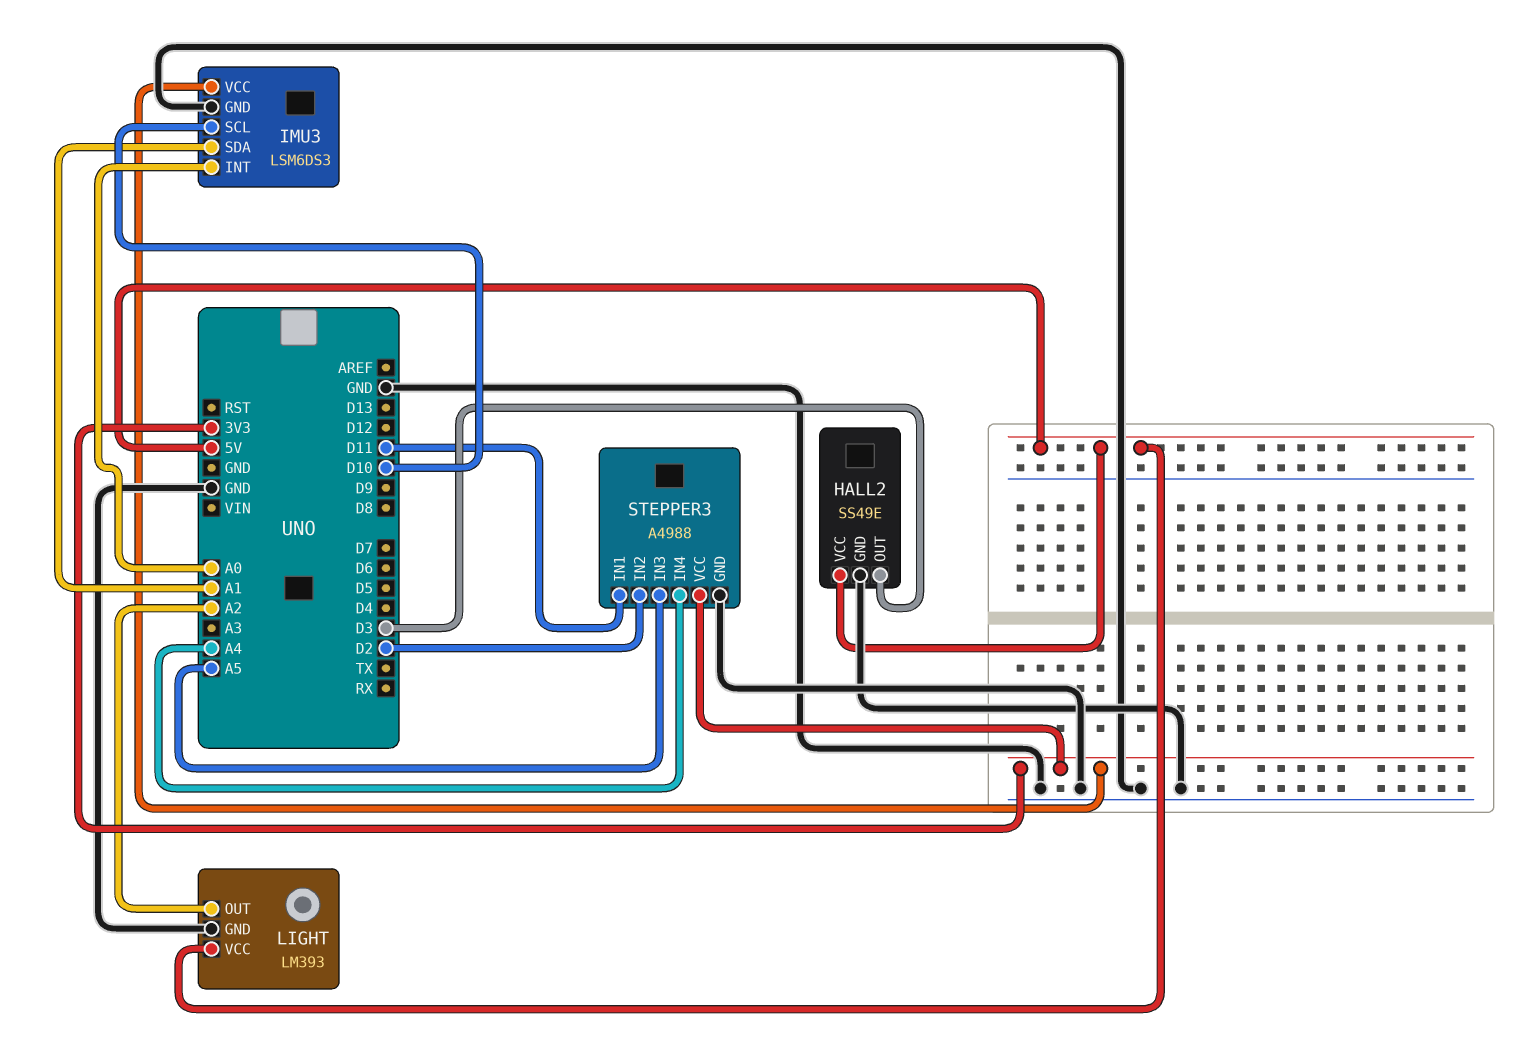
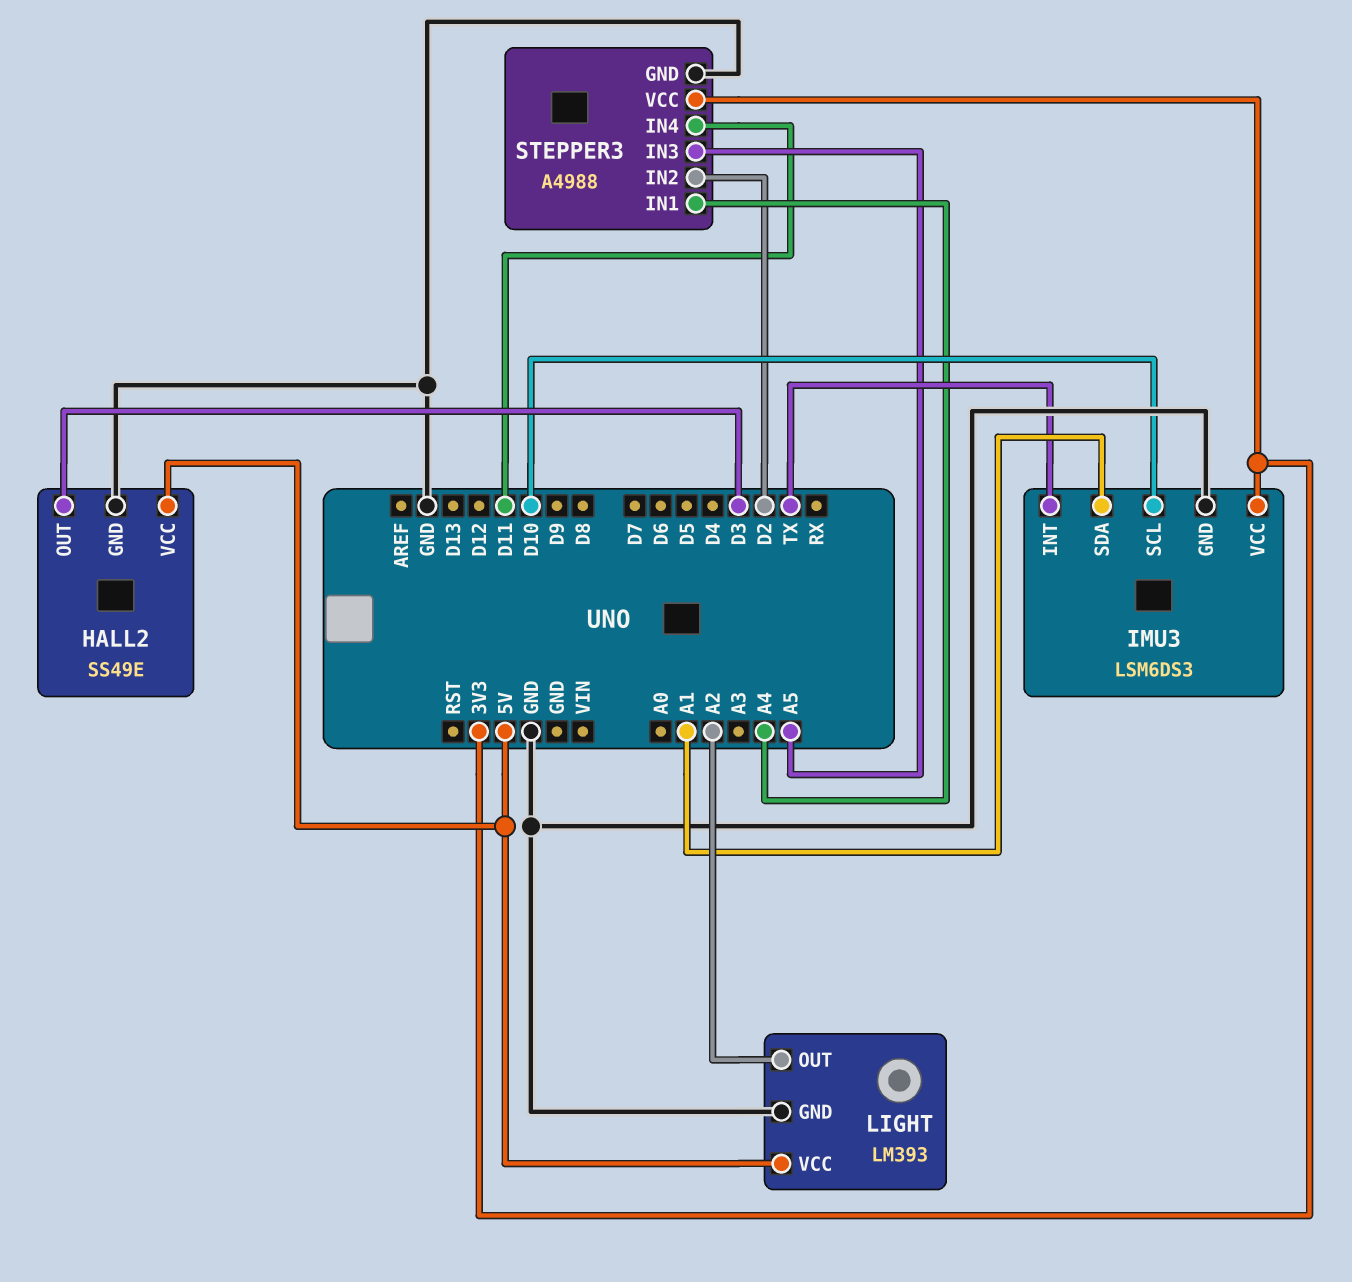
IMU3 pin INT: A0 -> TX
STEPPER3 pin IN1: D11 -> A4
STEPPER3 pin IN4: A4 -> D11

